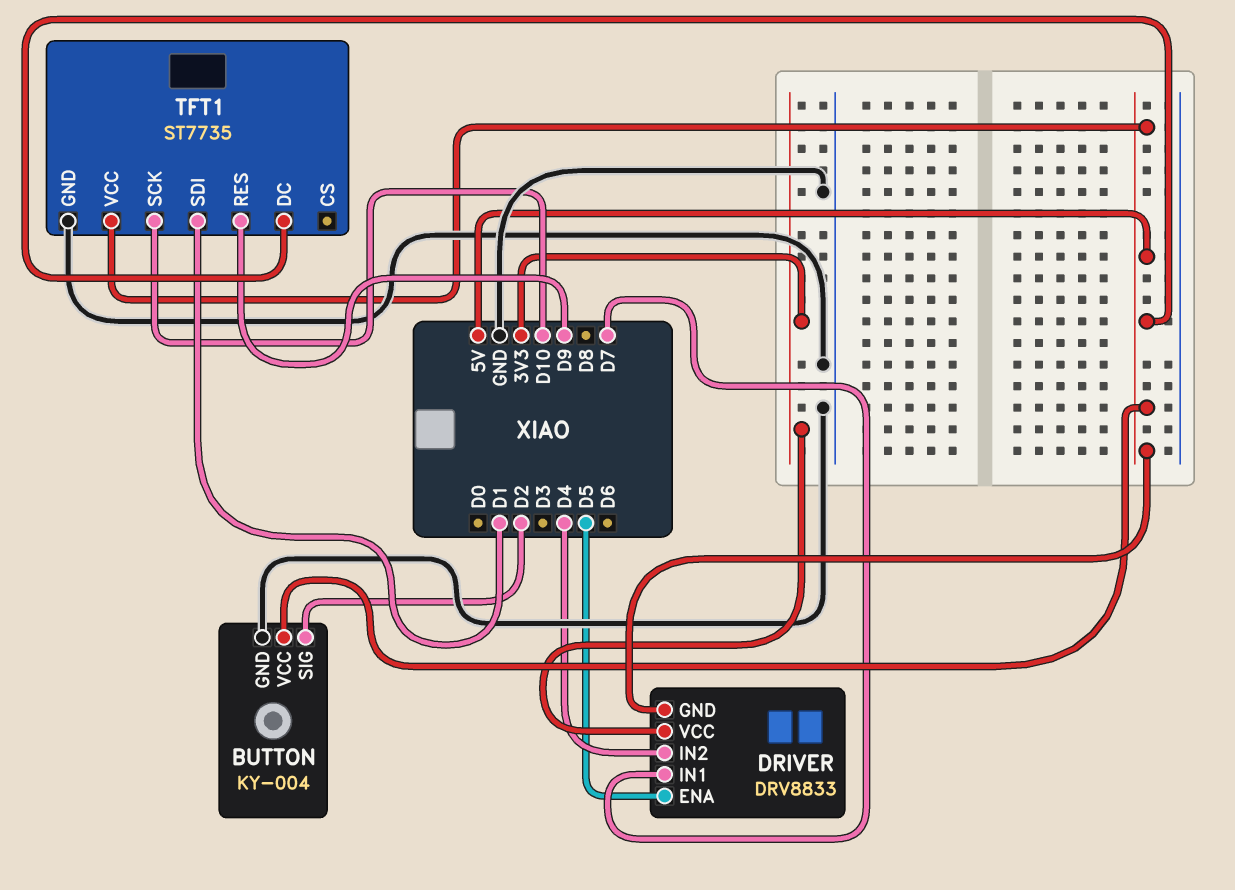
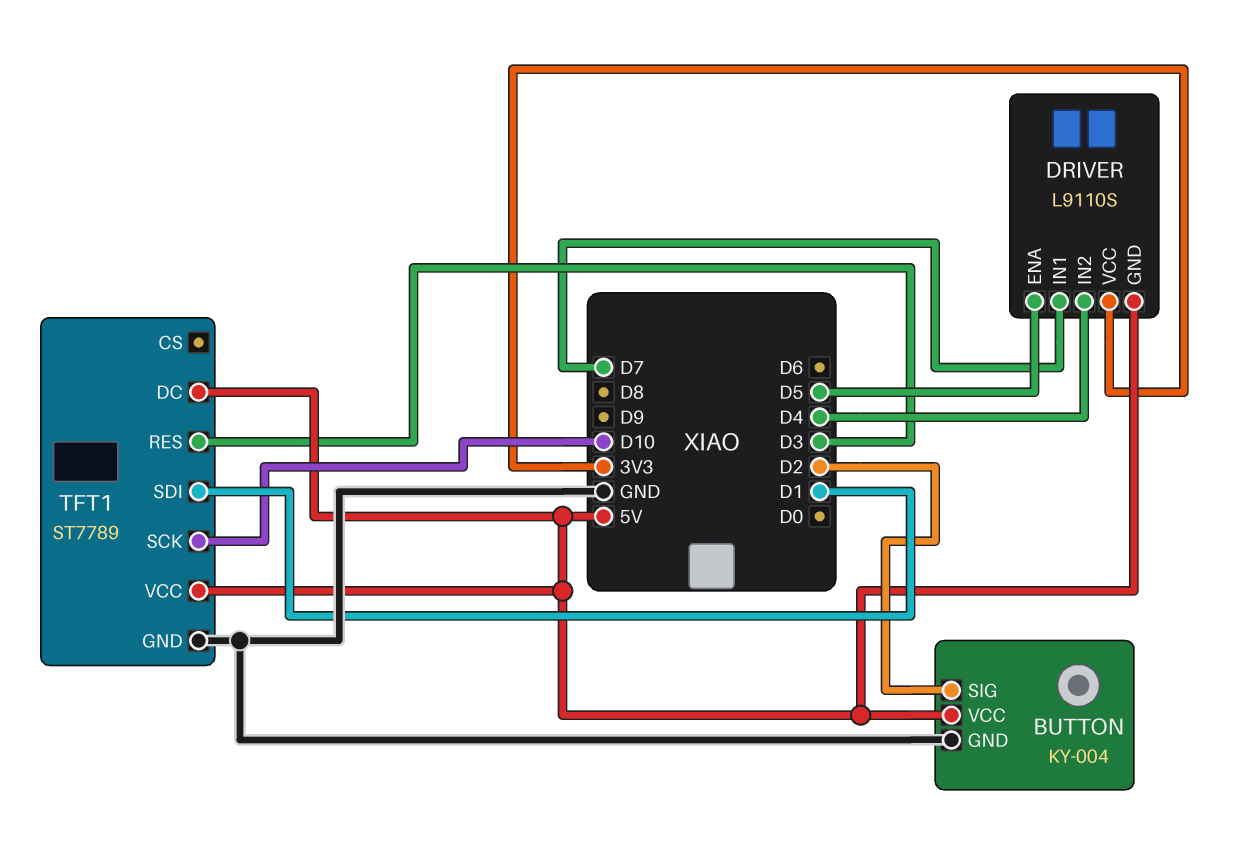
DRIVER: DRV8833 -> L9110S
TFT1: ST7735 -> ST7789
TFT1 pin RES: D9 -> D3

